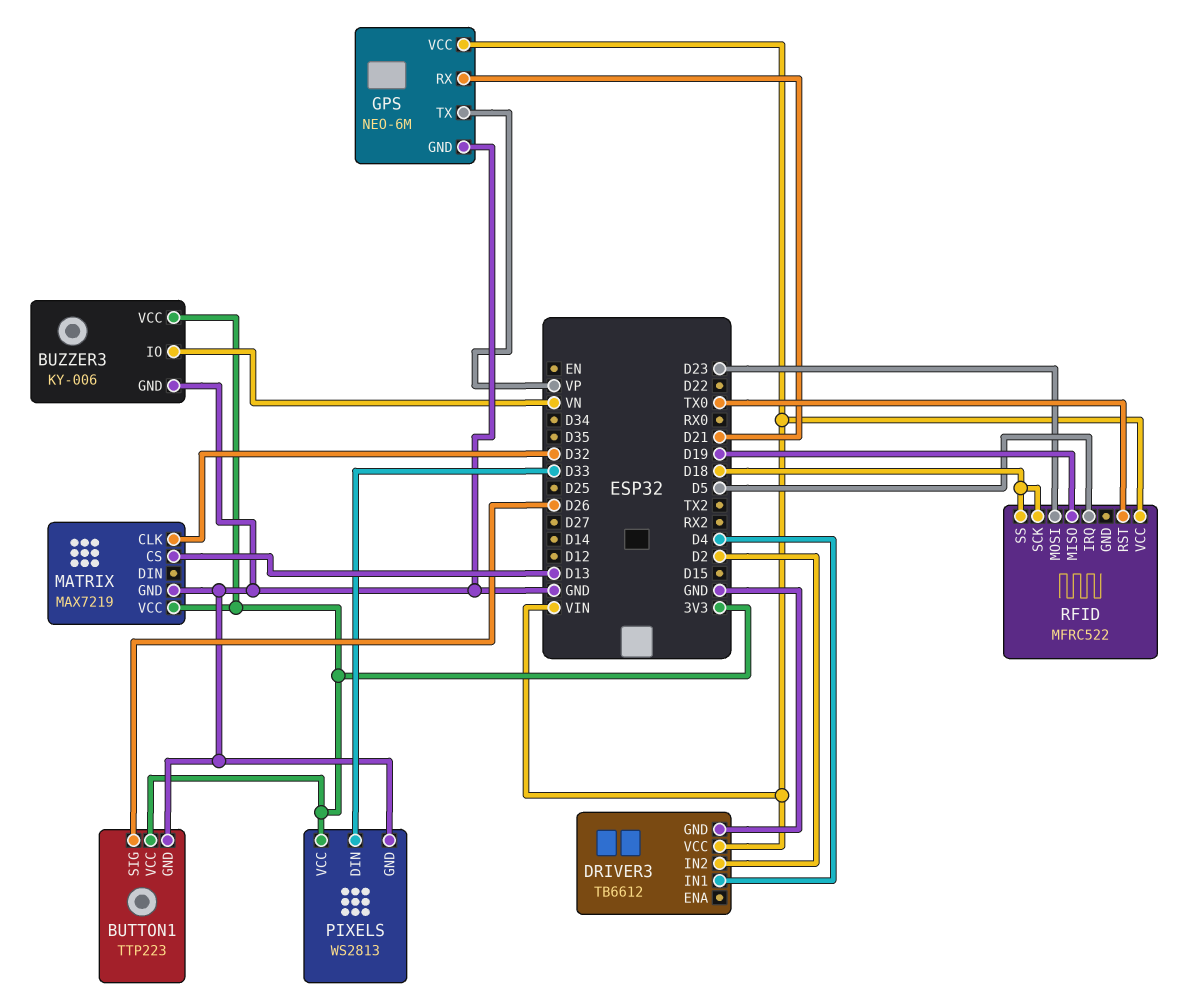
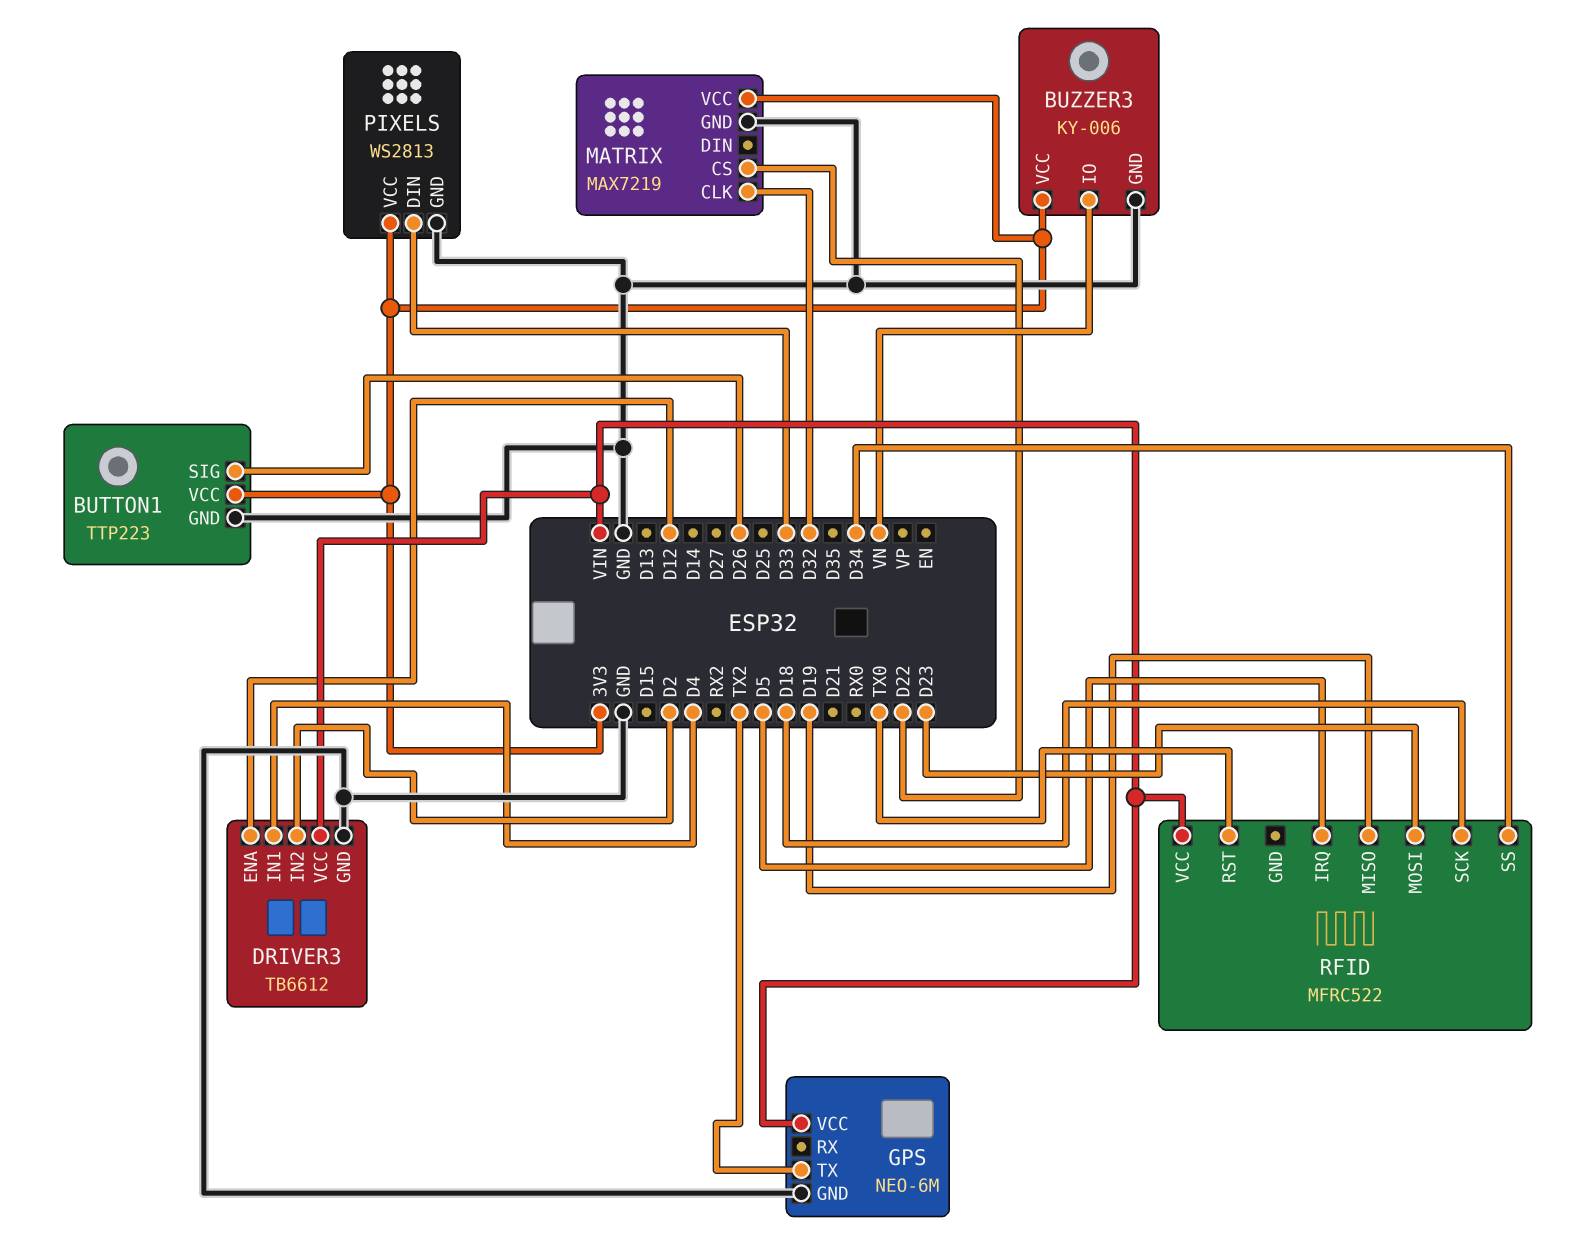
DRIVER3 pin ENA: none -> D12
GPS pin RX: D21 -> none
GPS pin TX: VP -> TX2
MATRIX pin CS: D13 -> D22
RFID pin SS: D18 -> D34

